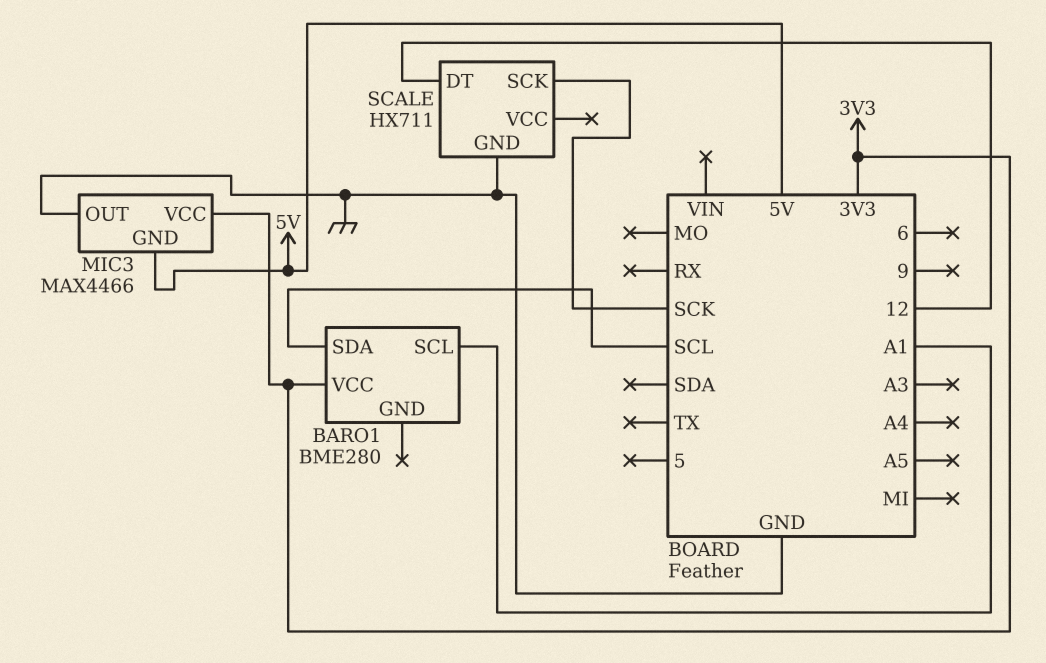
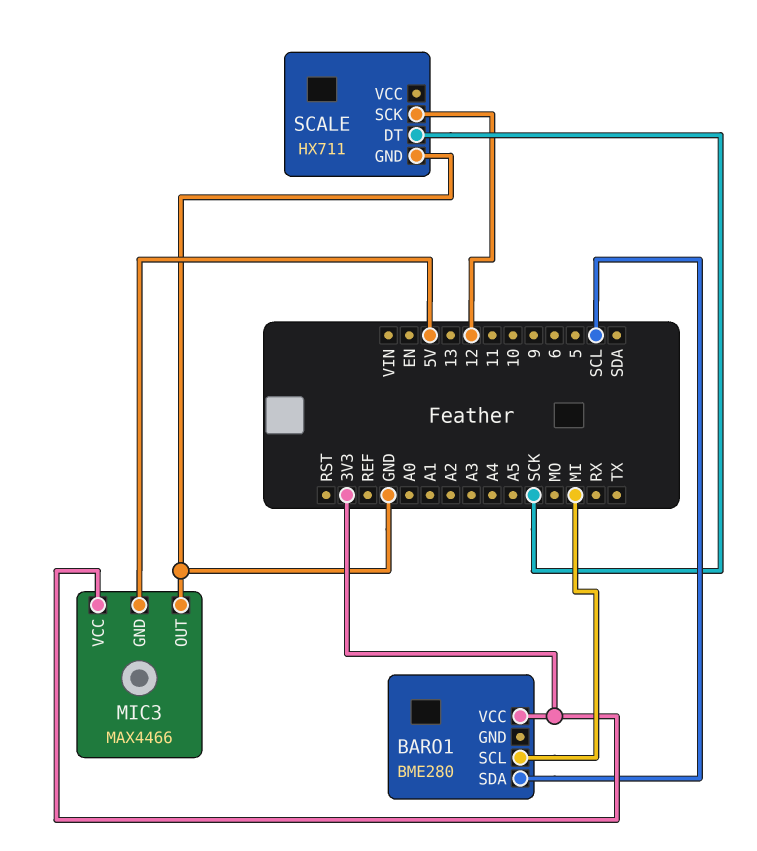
BARO1 pin SCL: A1 -> MI
SCALE pin DT: 12 -> SCK
SCALE pin SCK: SCK -> 12

